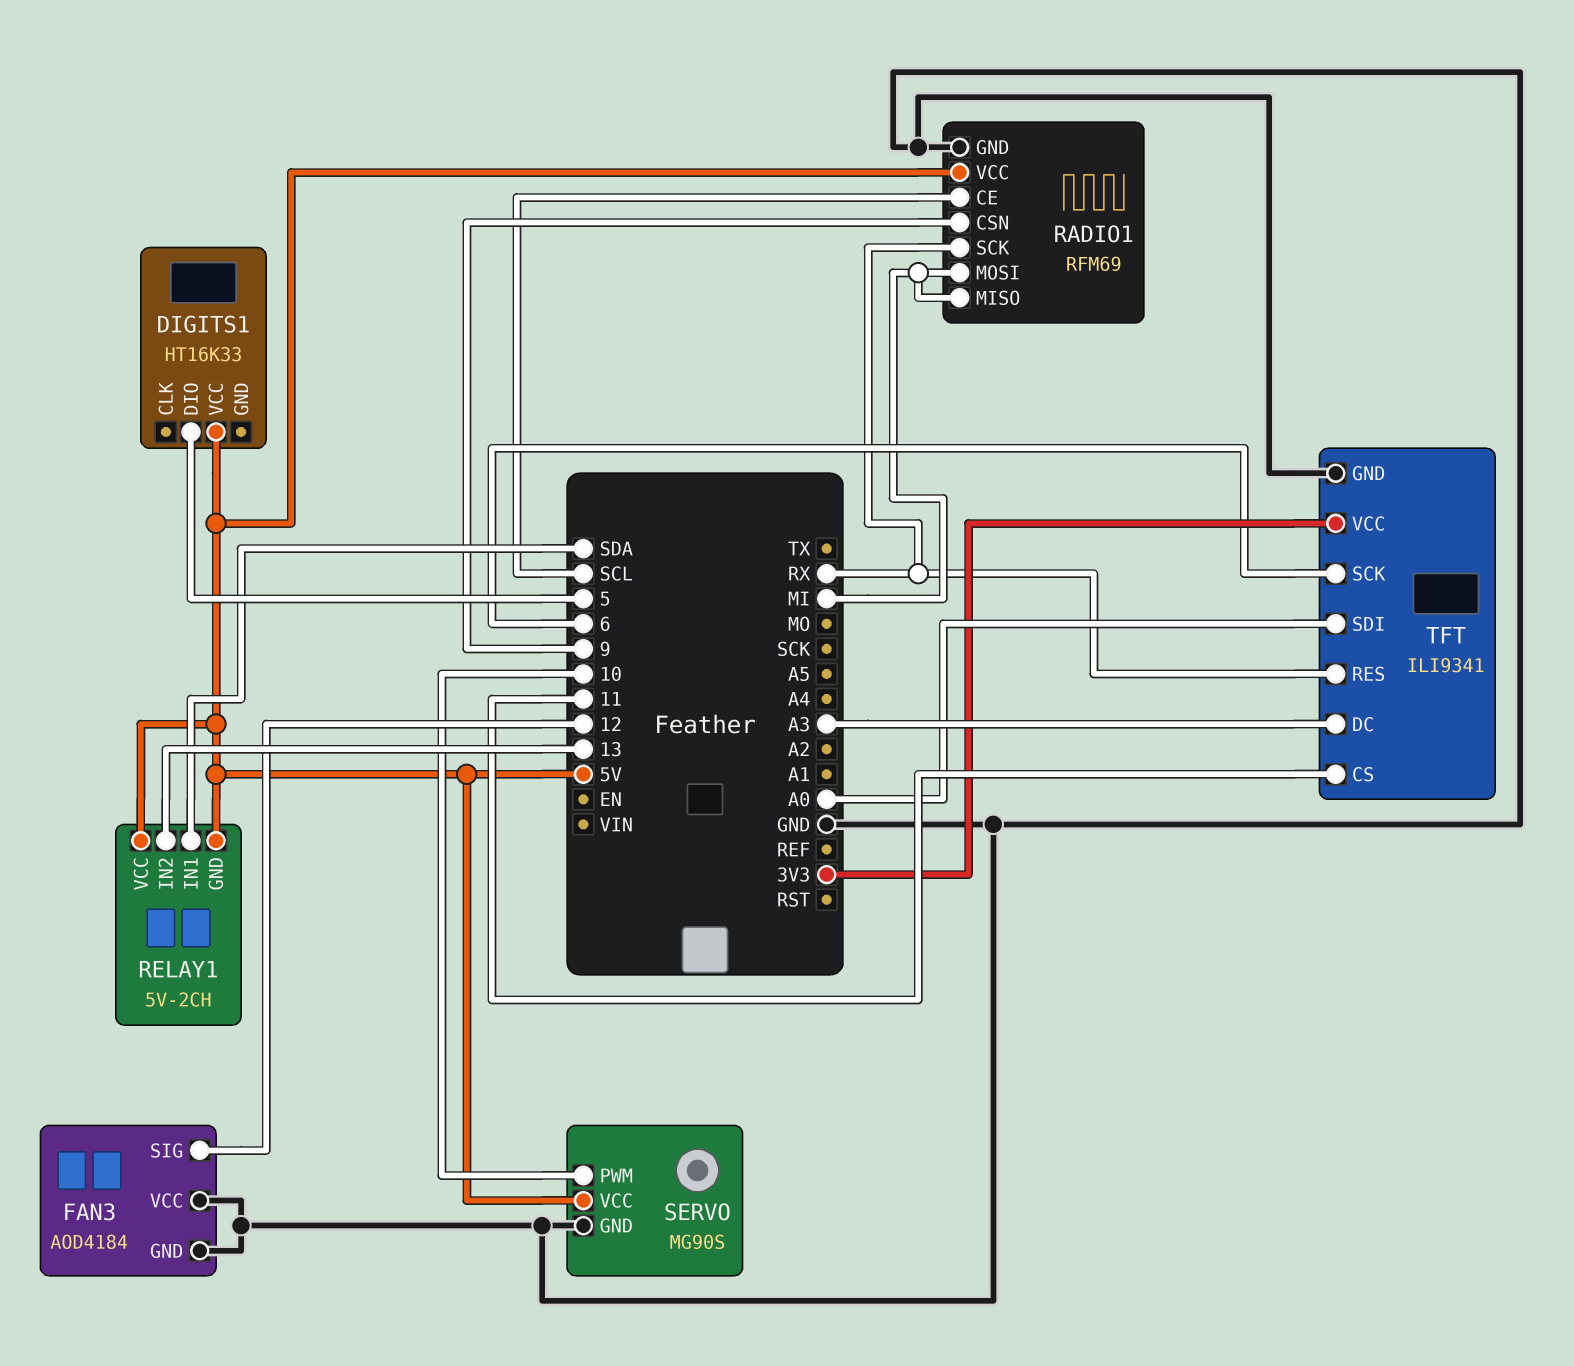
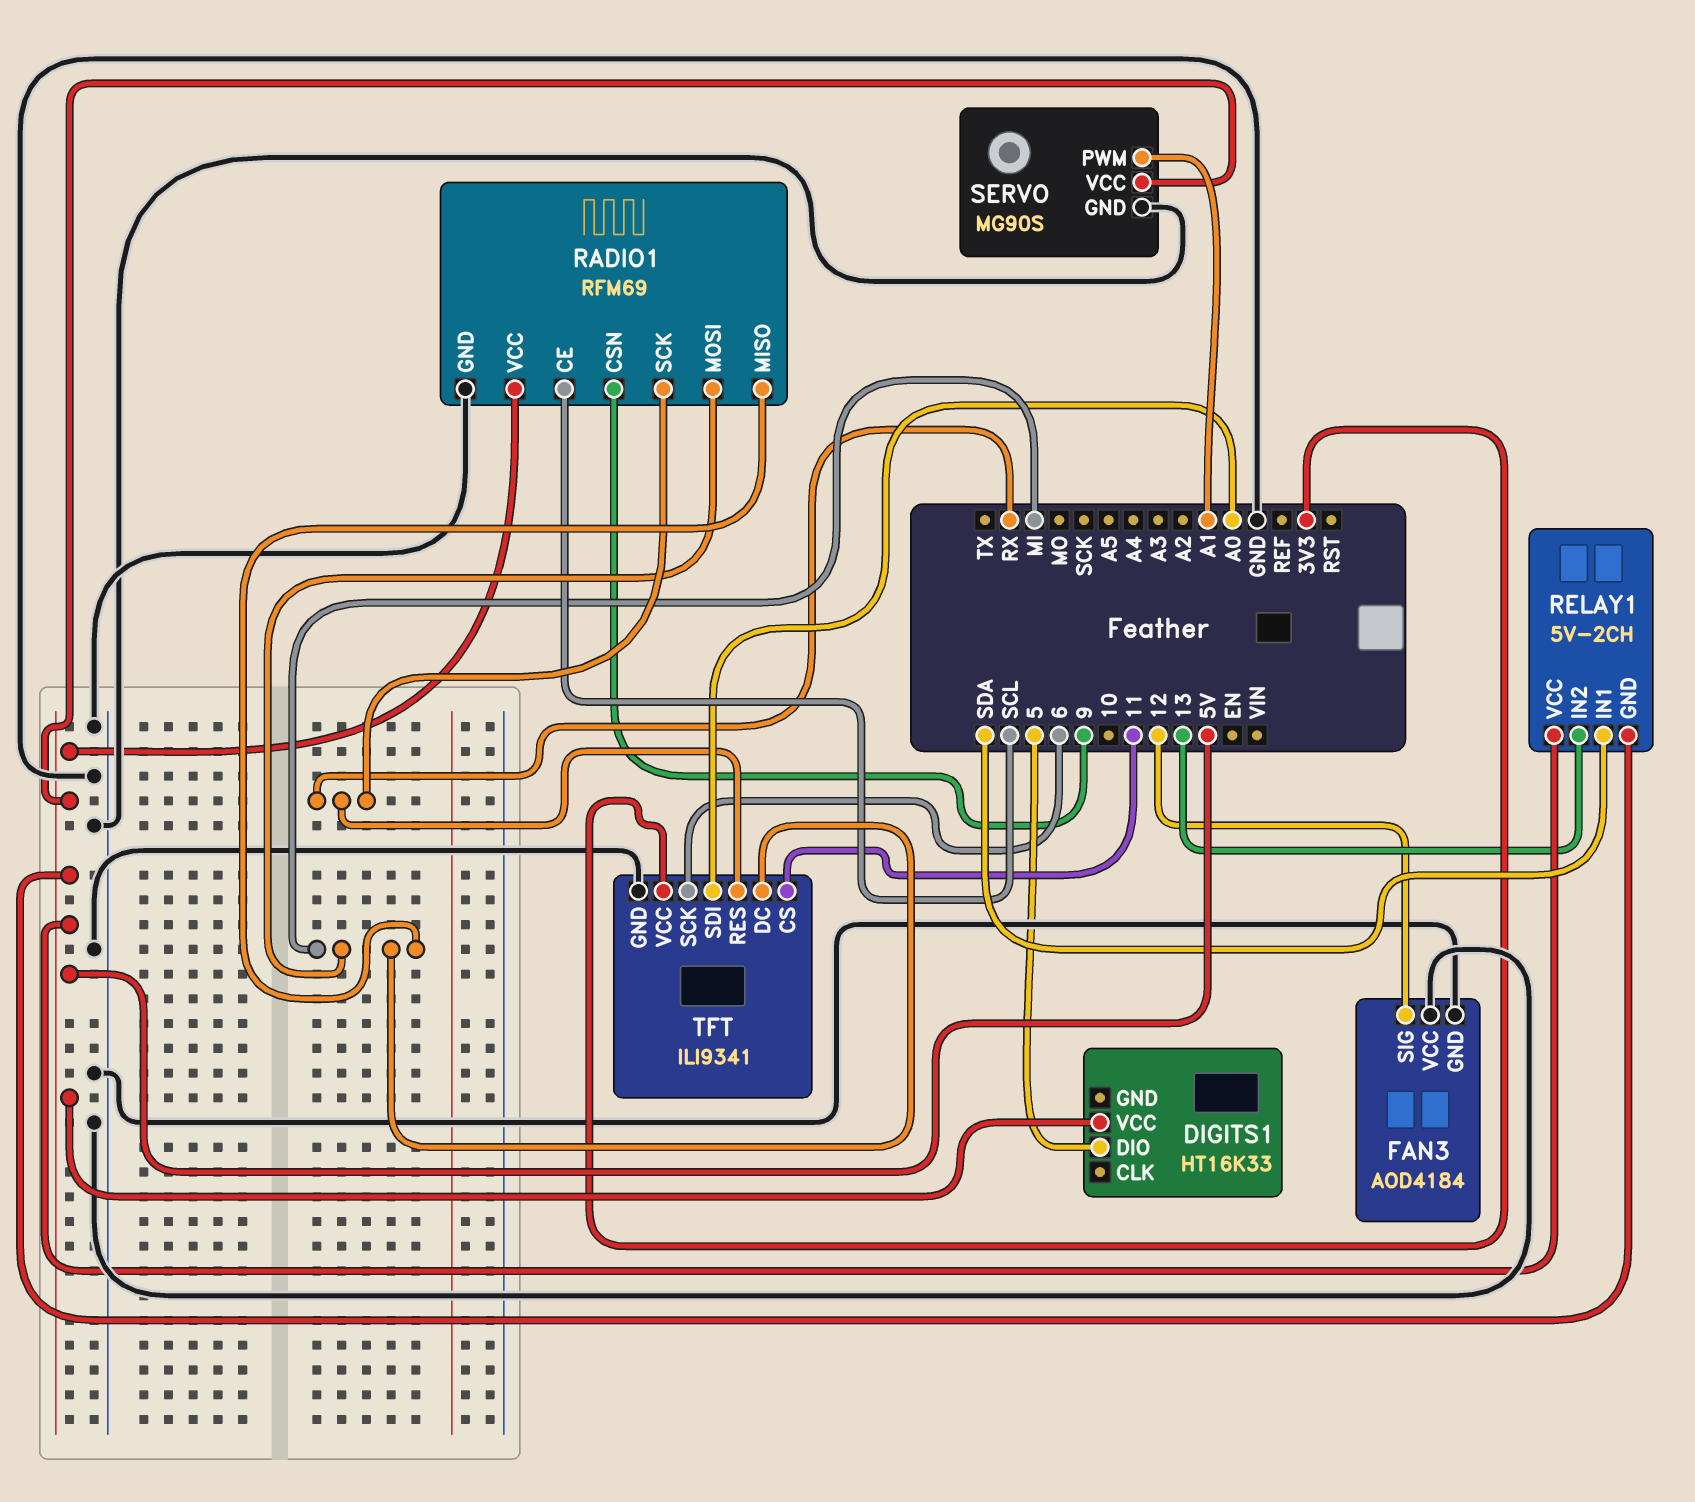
SERVO pin PWM: 10 -> A1
TFT pin DC: A3 -> MI

